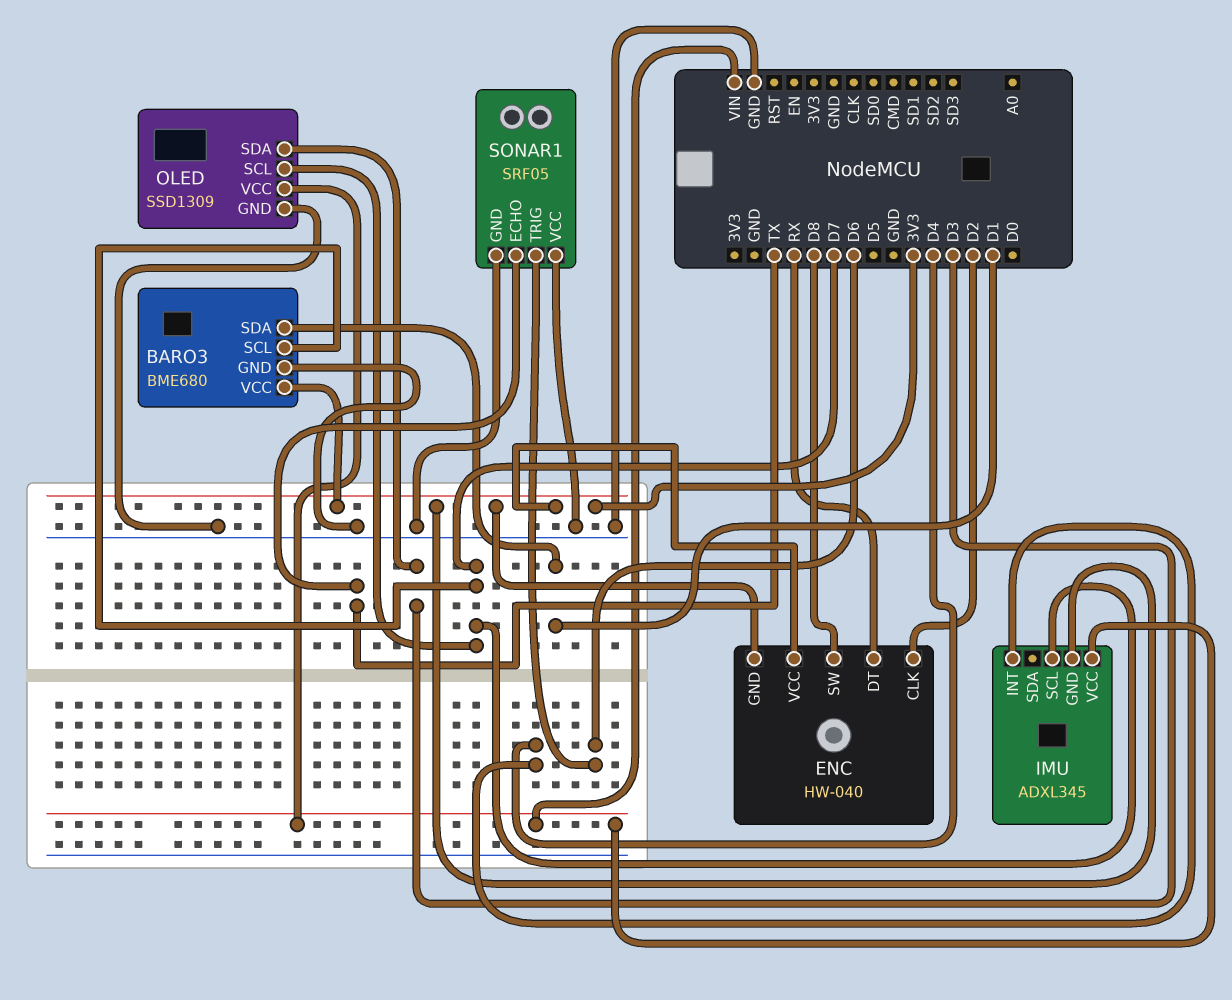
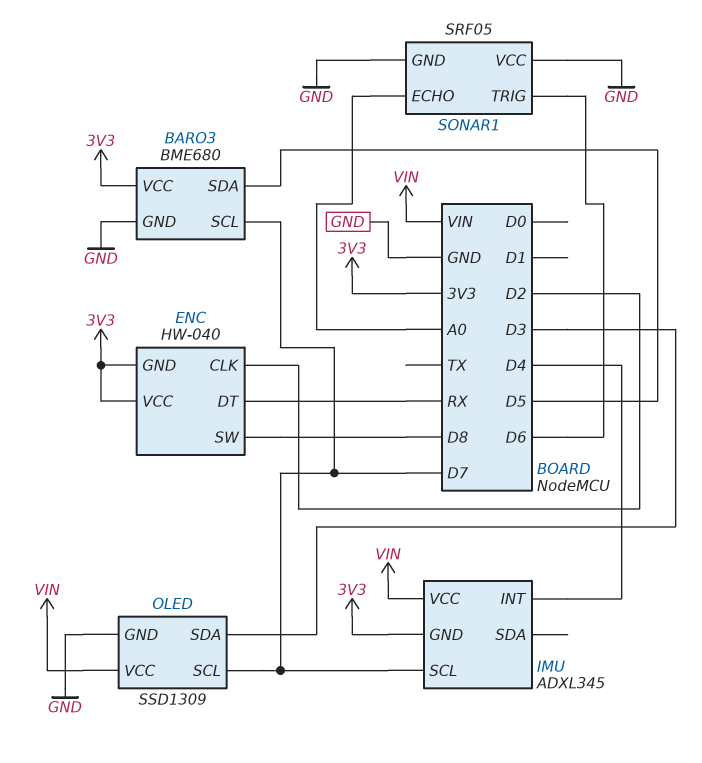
BARO3 pin SDA: D1 -> D5
SONAR1 pin ECHO: TX -> A0

